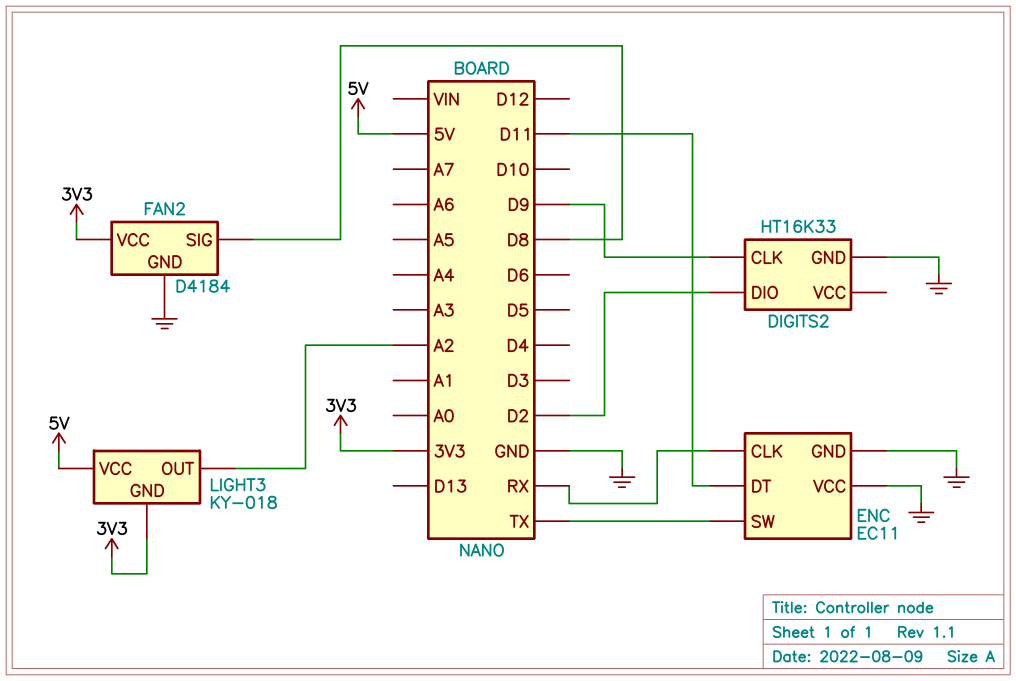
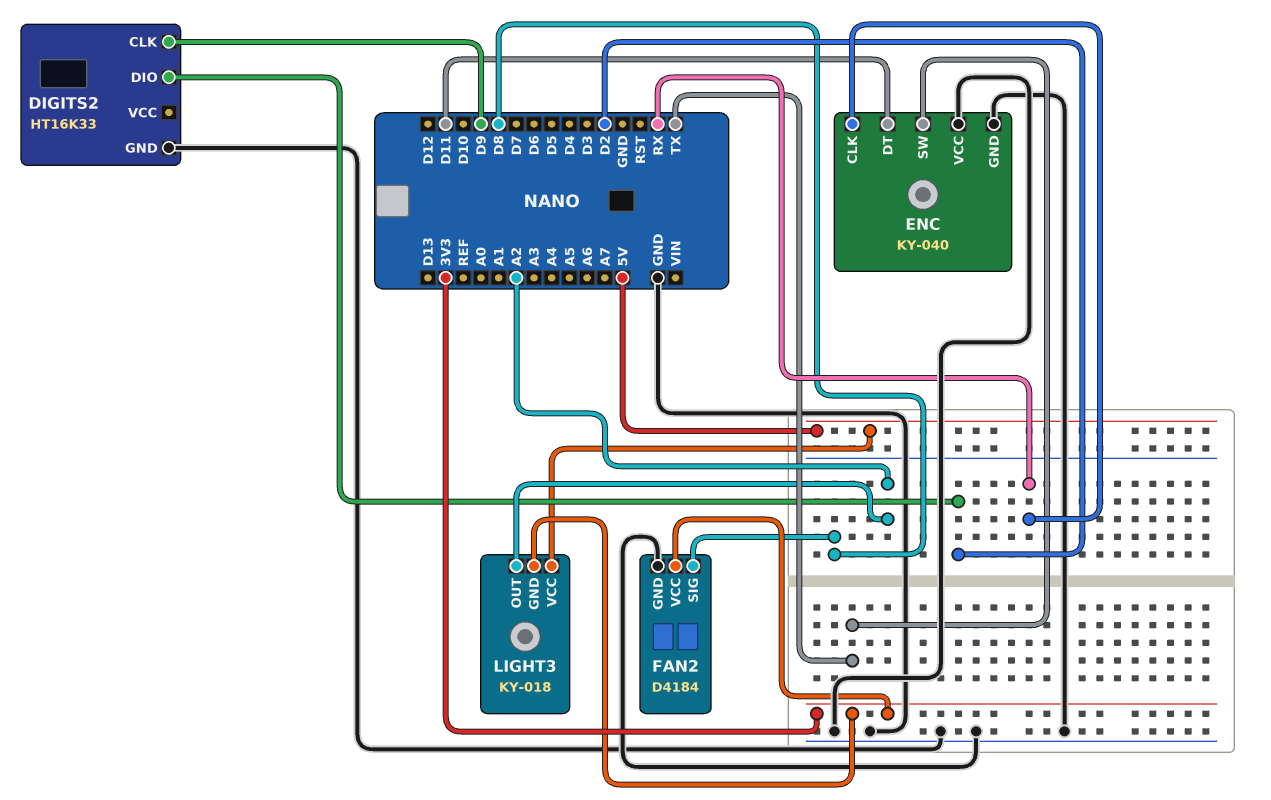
ENC: EC11 -> KY-040

